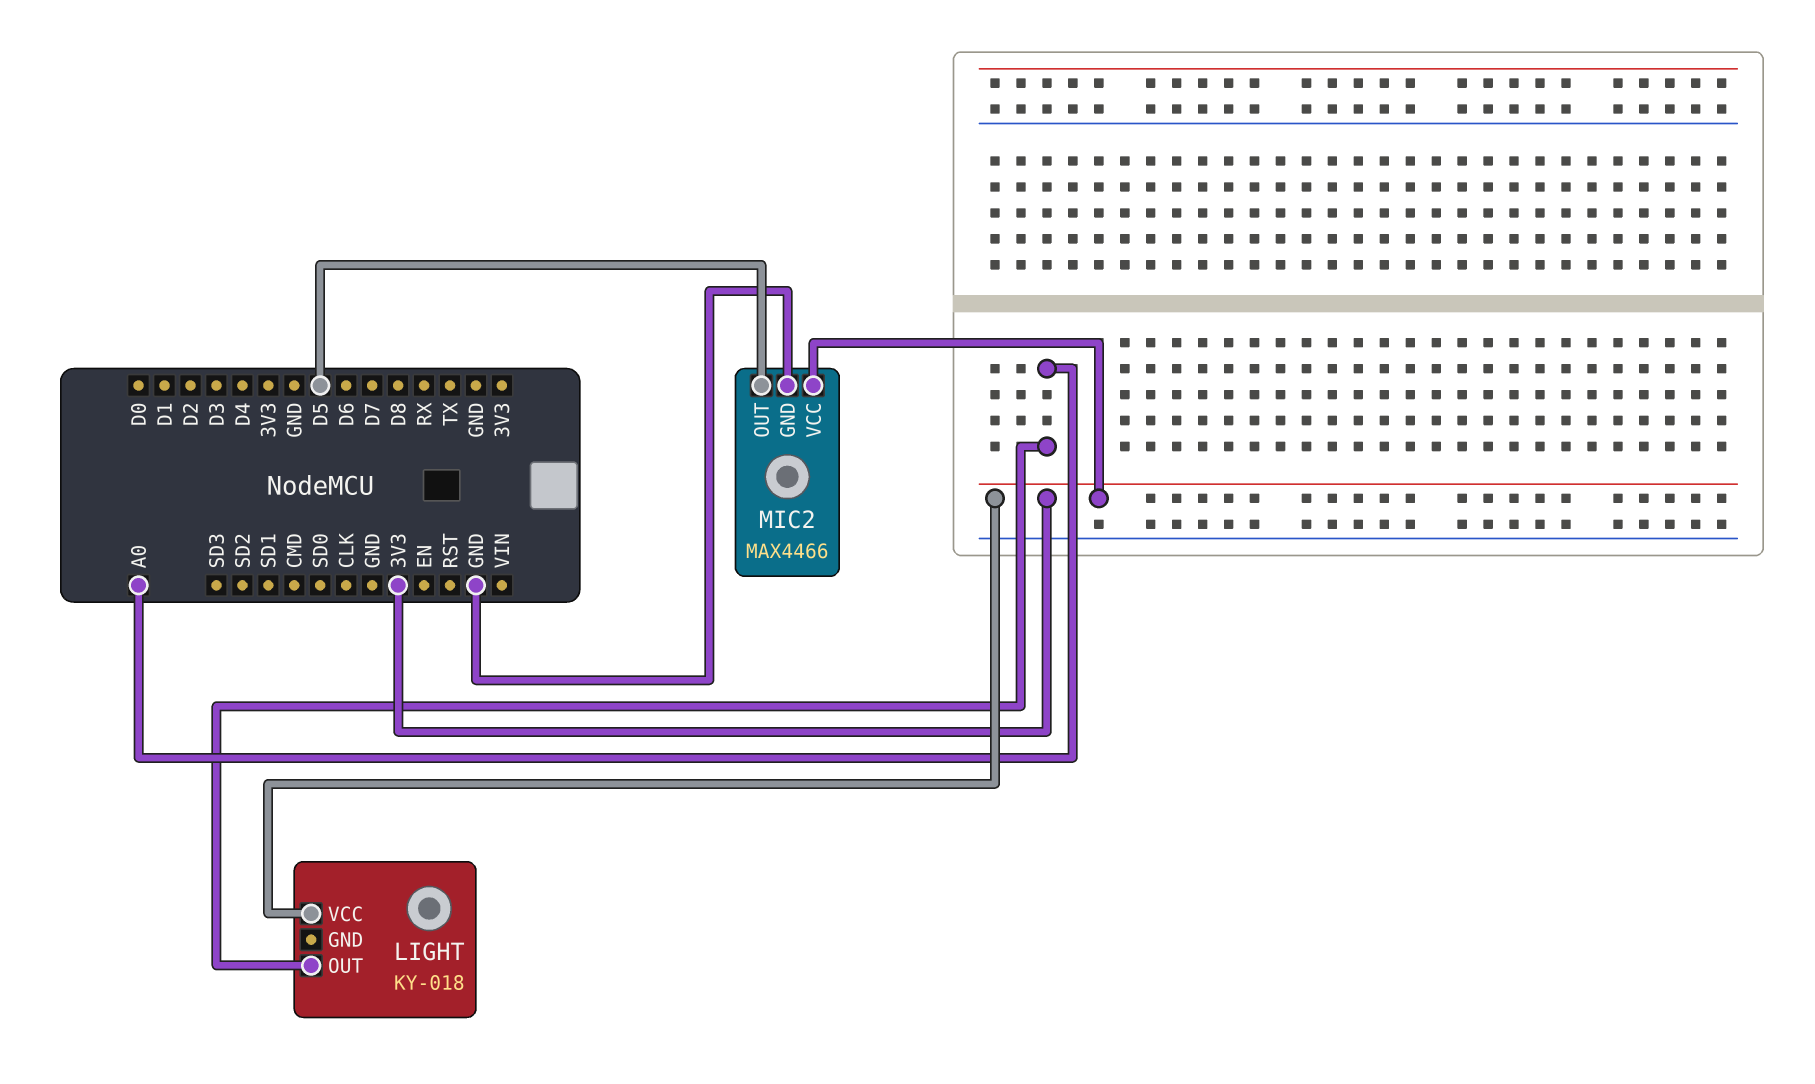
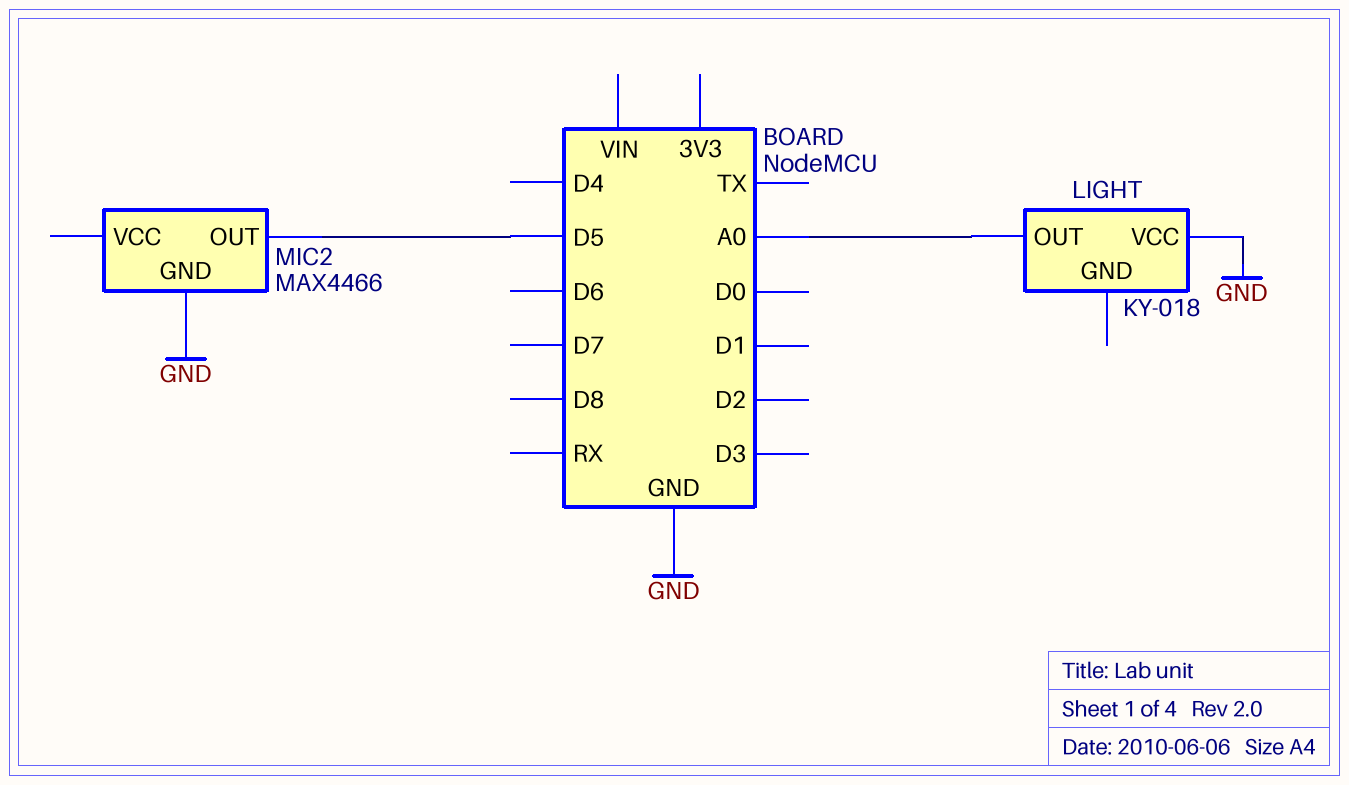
LIGHT pin VCC: 3V3 -> GND
MIC2 pin VCC: 3V3 -> none

